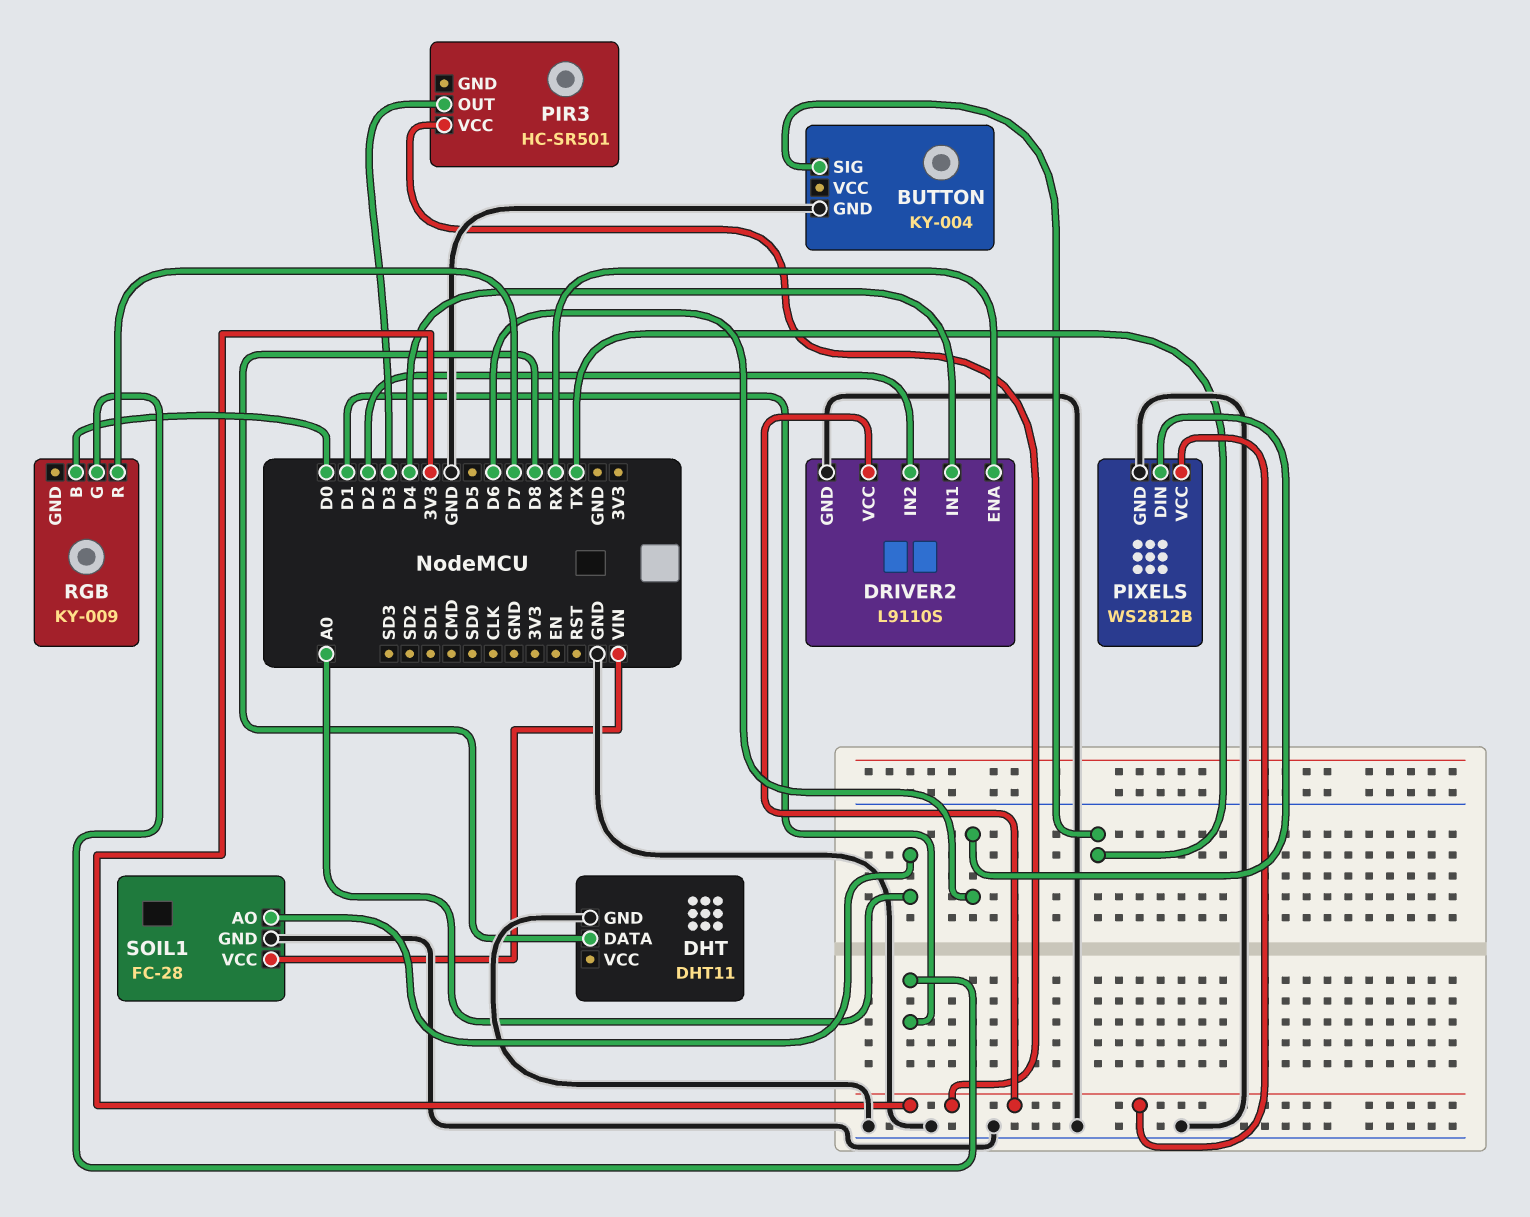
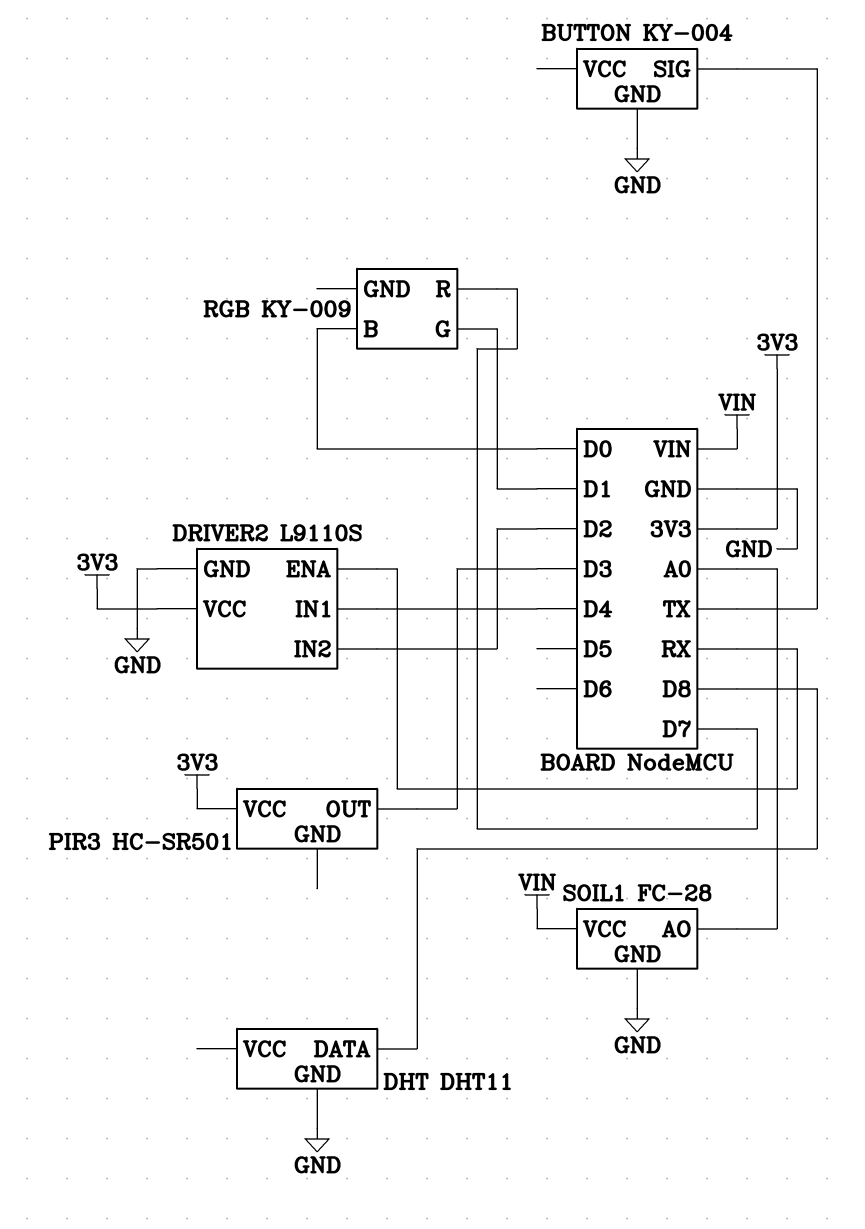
PIXELS: WS2812B -> none
PIXELS pin DIN: D6 -> none
PIXELS pin GND: GND -> none
PIXELS pin VCC: 3V3 -> none

